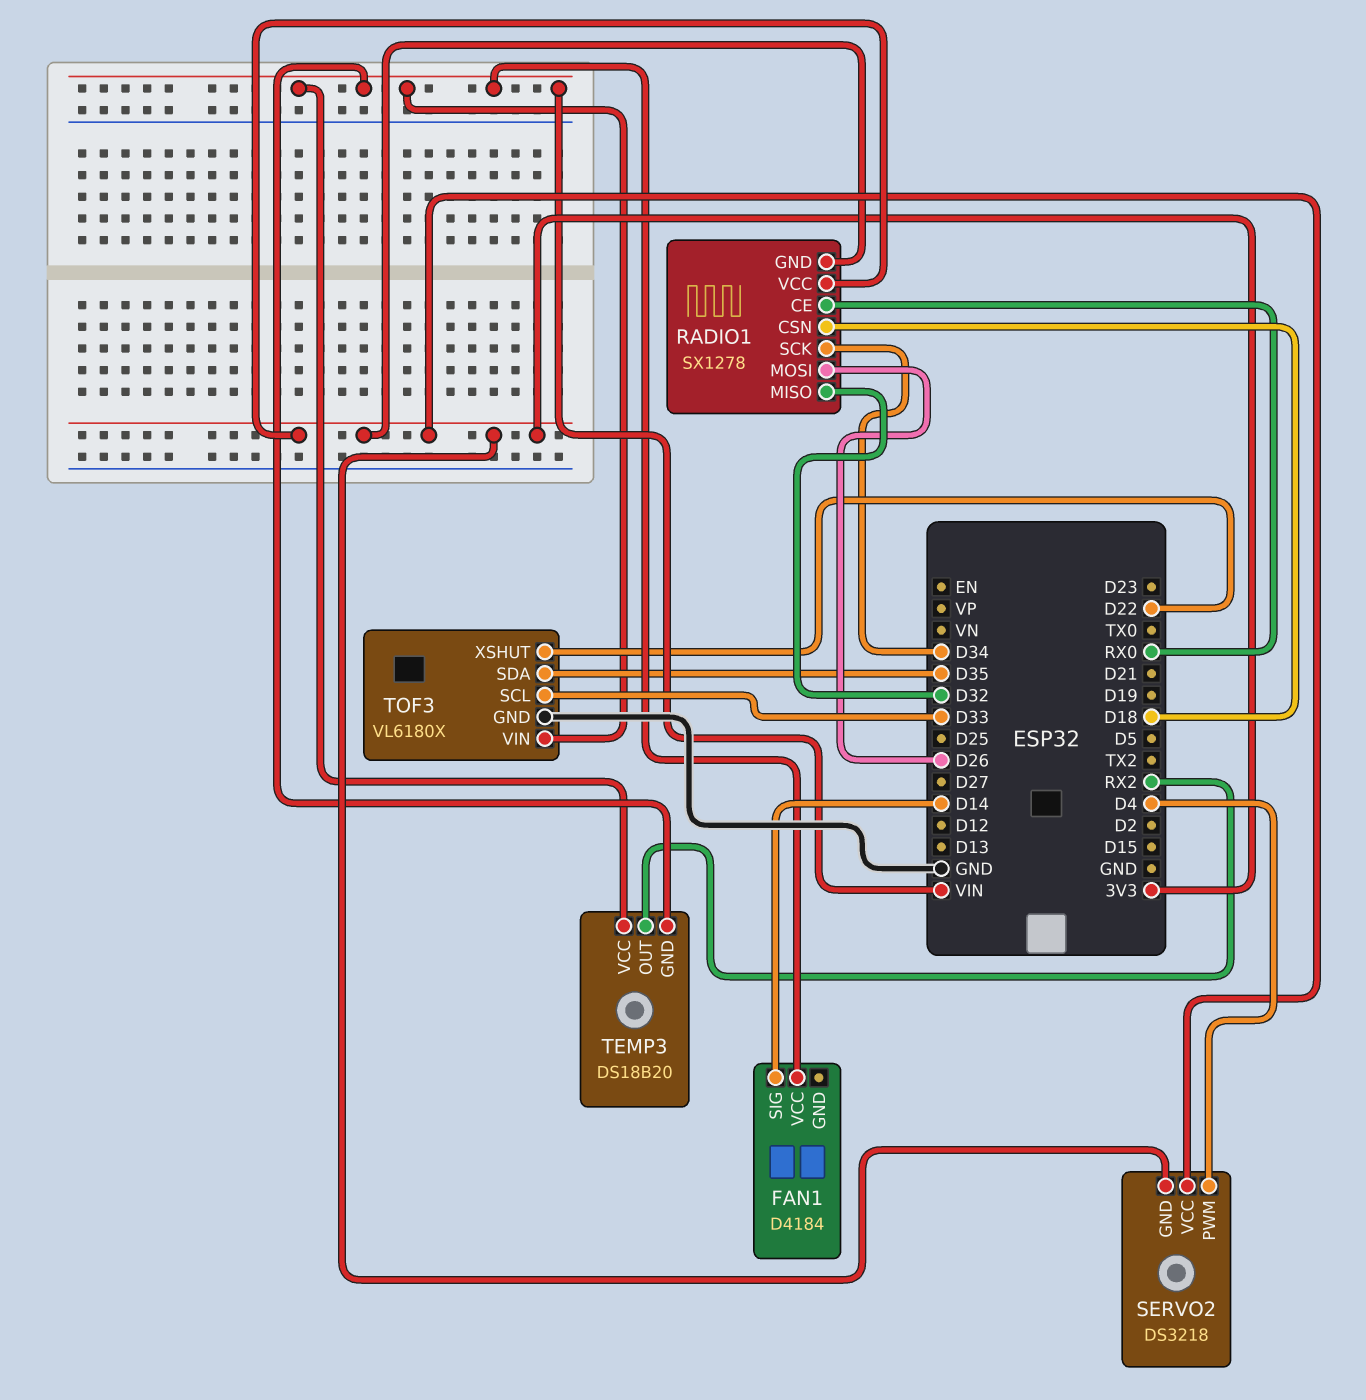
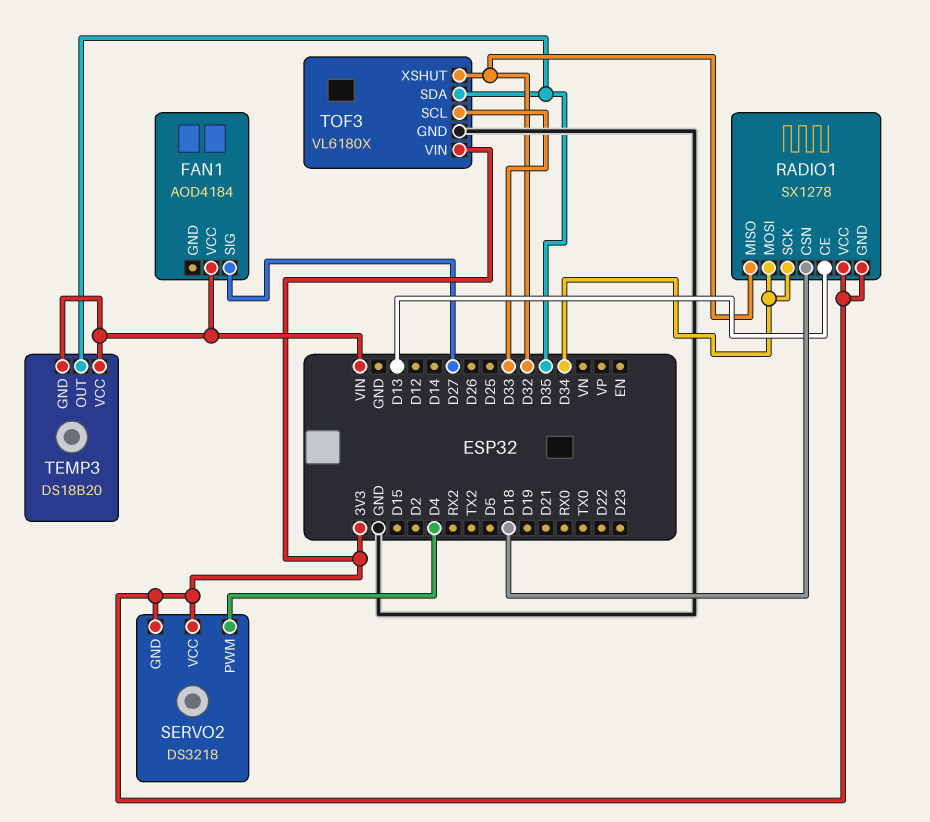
FAN1: D4184 -> AOD4184
FAN1 pin SIG: D14 -> D27
RADIO1 pin CE: RX0 -> D13
RADIO1 pin MOSI: D26 -> D34
TEMP3 pin OUT: RX2 -> D35
TOF3 pin VIN: VIN -> 3V3
TOF3 pin XSHUT: D22 -> D32

